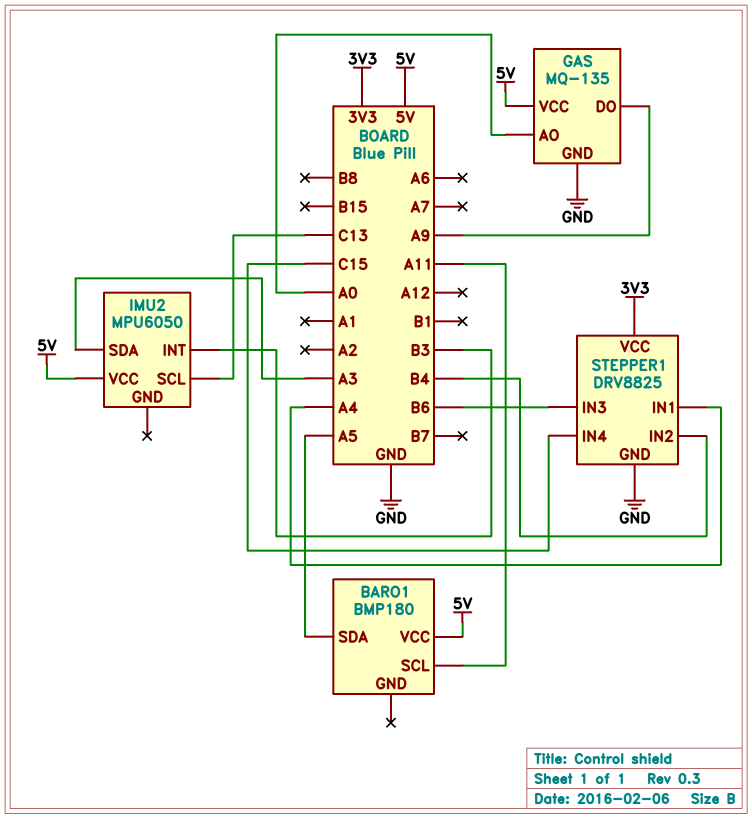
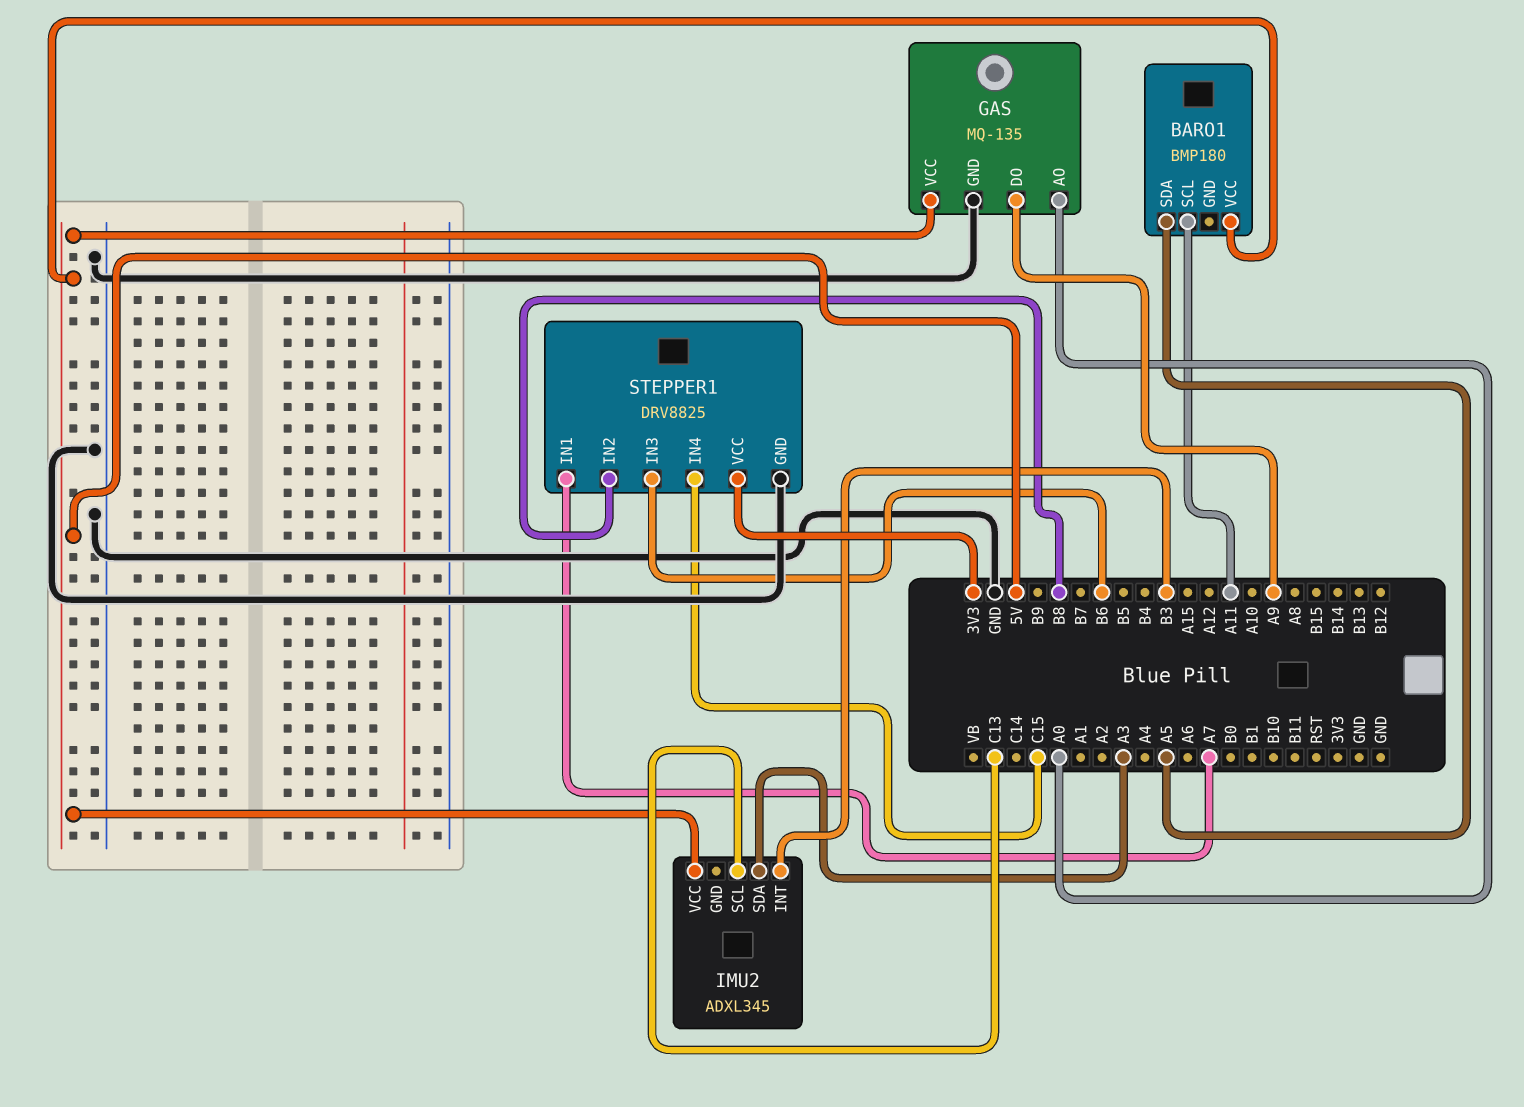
IMU2: MPU6050 -> ADXL345
STEPPER1 pin IN1: A4 -> A7
STEPPER1 pin IN2: B4 -> B8

